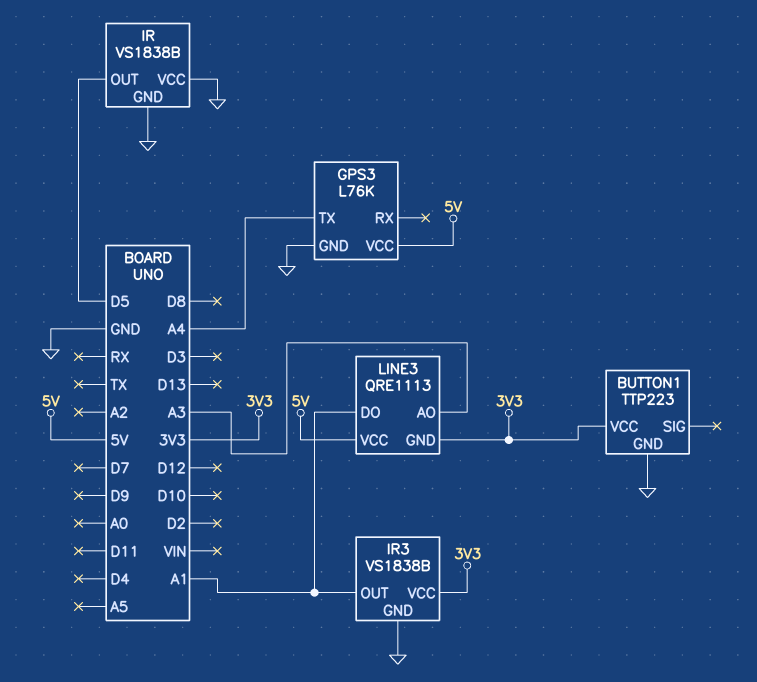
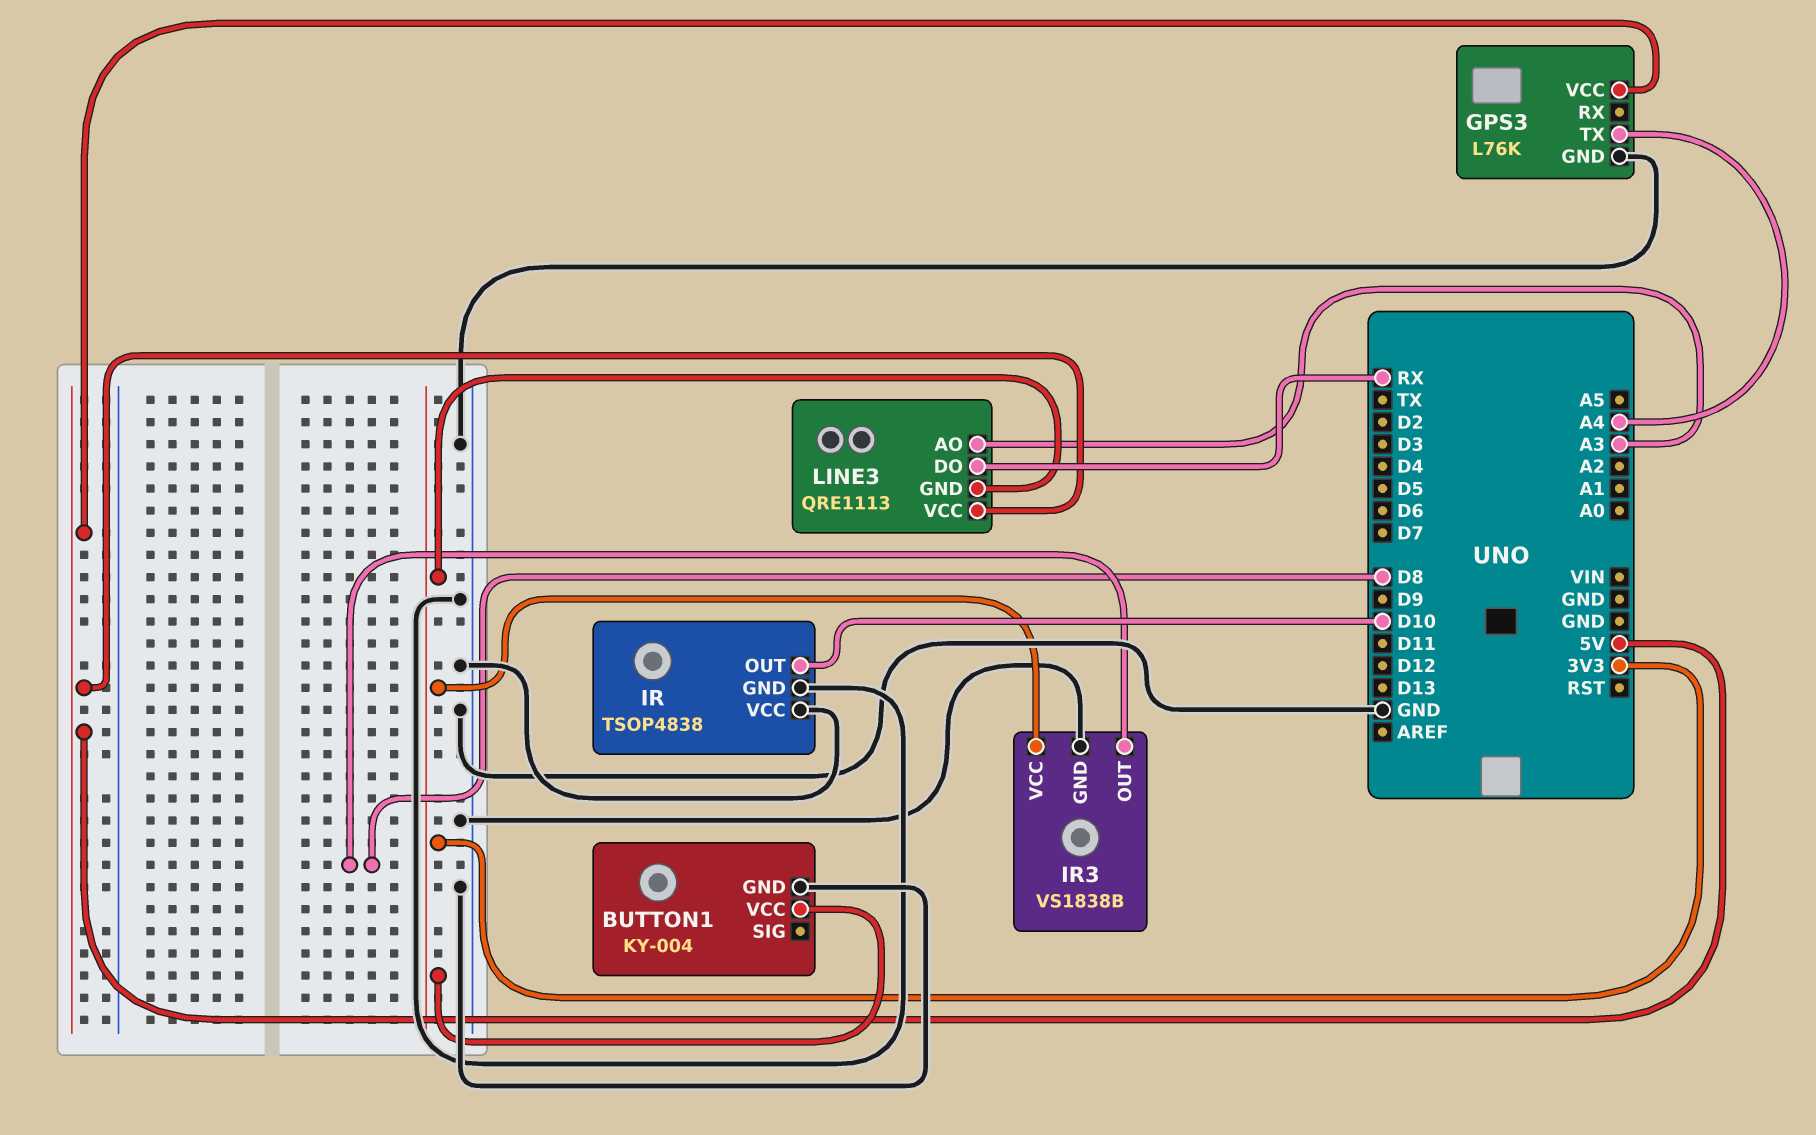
BUTTON1: TTP223 -> KY-004
IR: VS1838B -> TSOP4838
IR pin OUT: D5 -> D10
IR3 pin OUT: A1 -> D8
LINE3 pin DO: A1 -> RX

